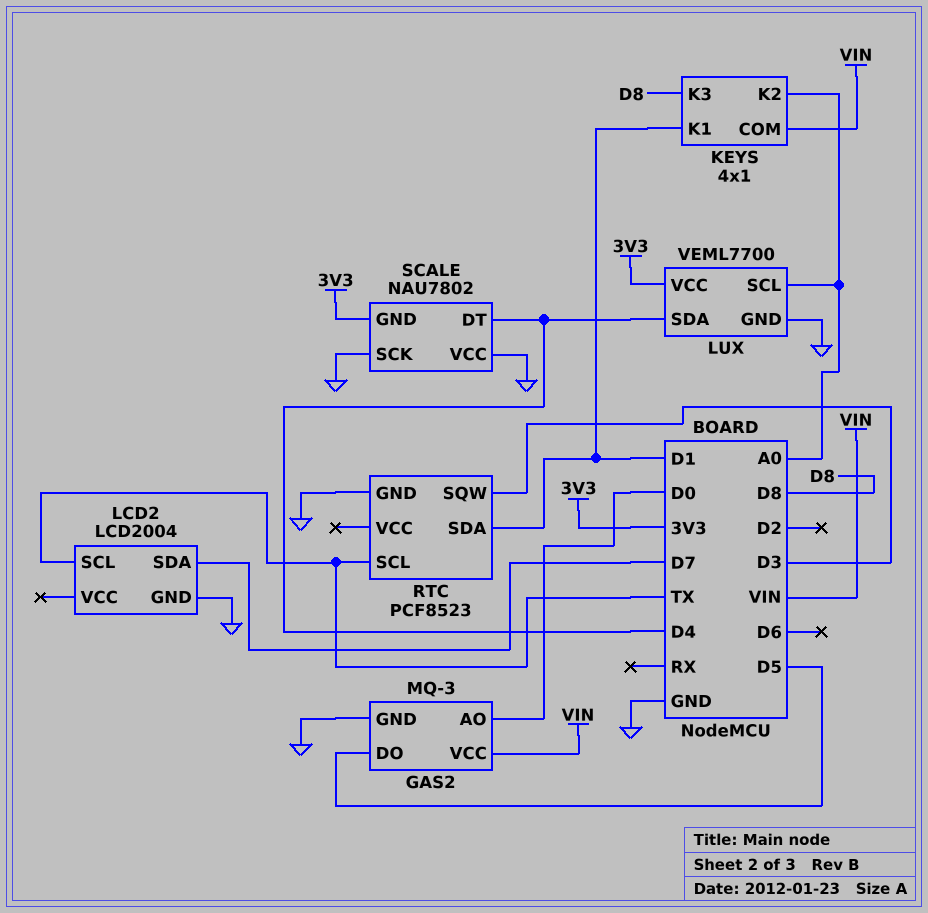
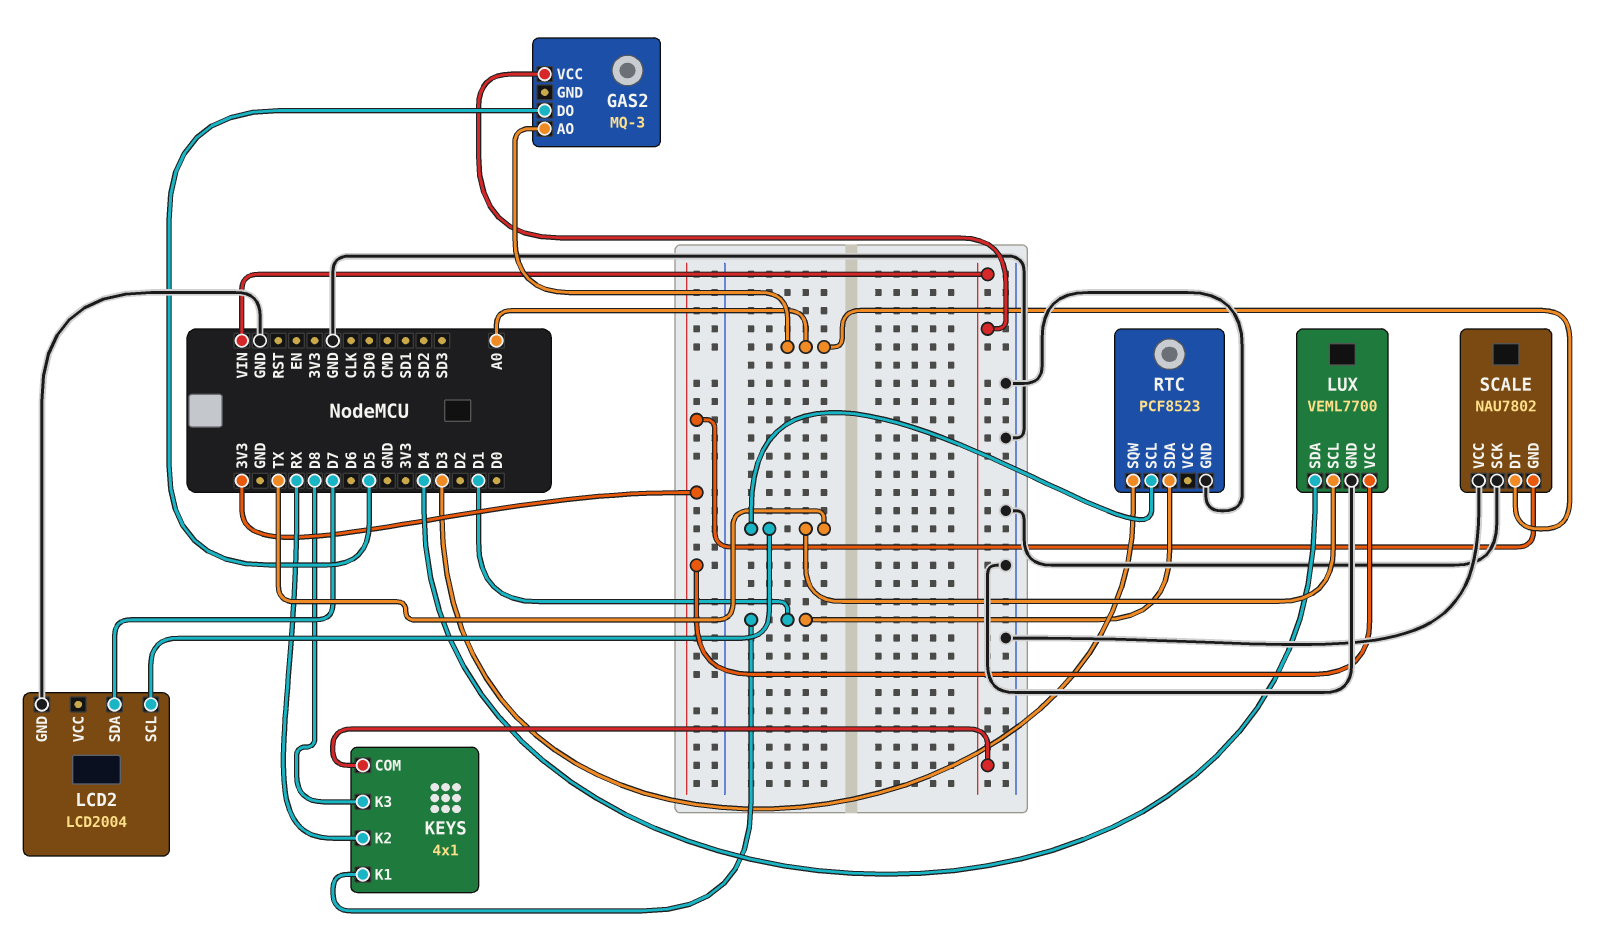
GAS2 pin AO: D0 -> A0
GAS2 pin GND: GND -> none
KEYS pin K2: A0 -> RX
LUX pin SCL: A0 -> TX
SCALE pin DT: D4 -> A0

